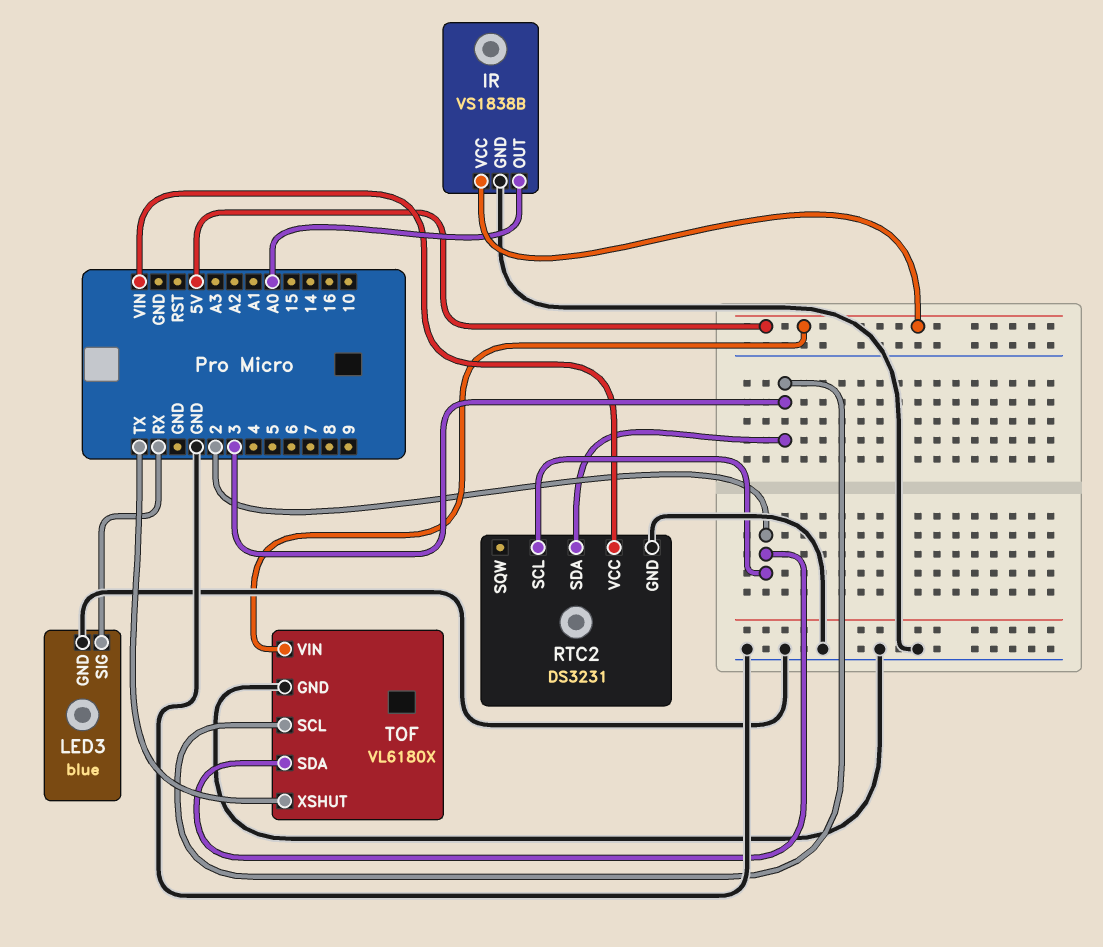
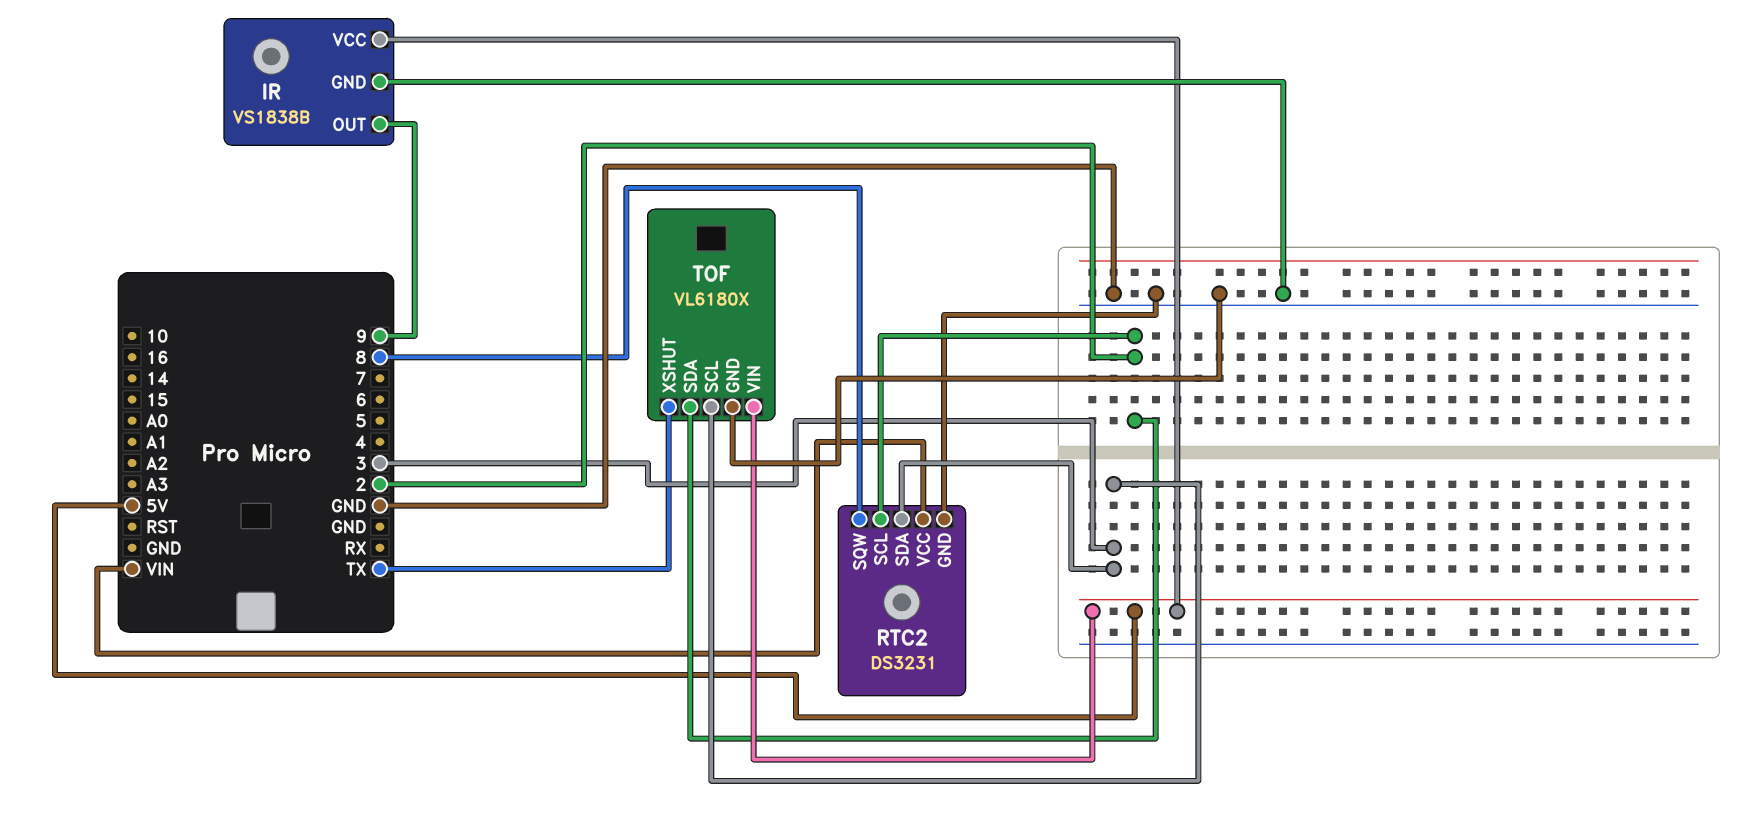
IR pin OUT: A0 -> 9
LED3: blue -> none
LED3 pin GND: GND -> none
LED3 pin SIG: RX -> none
RTC2 pin SQW: none -> 8

